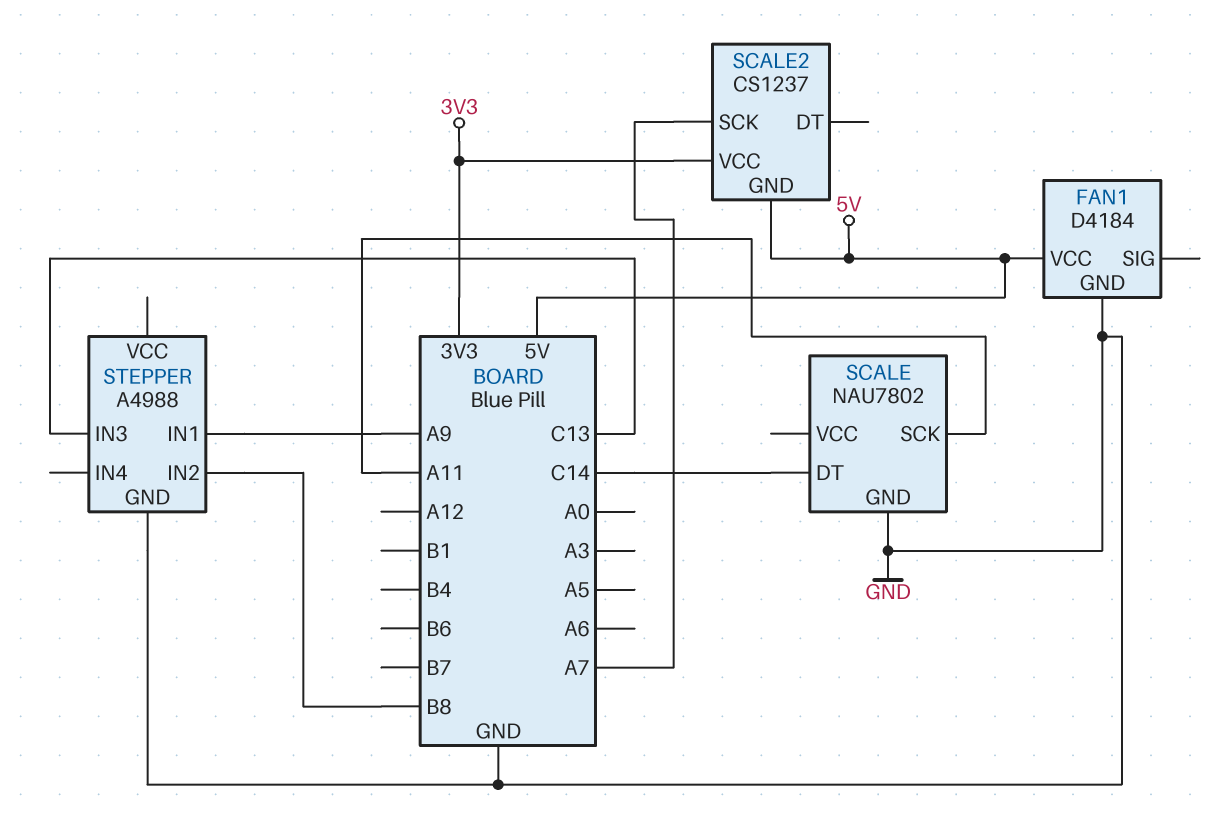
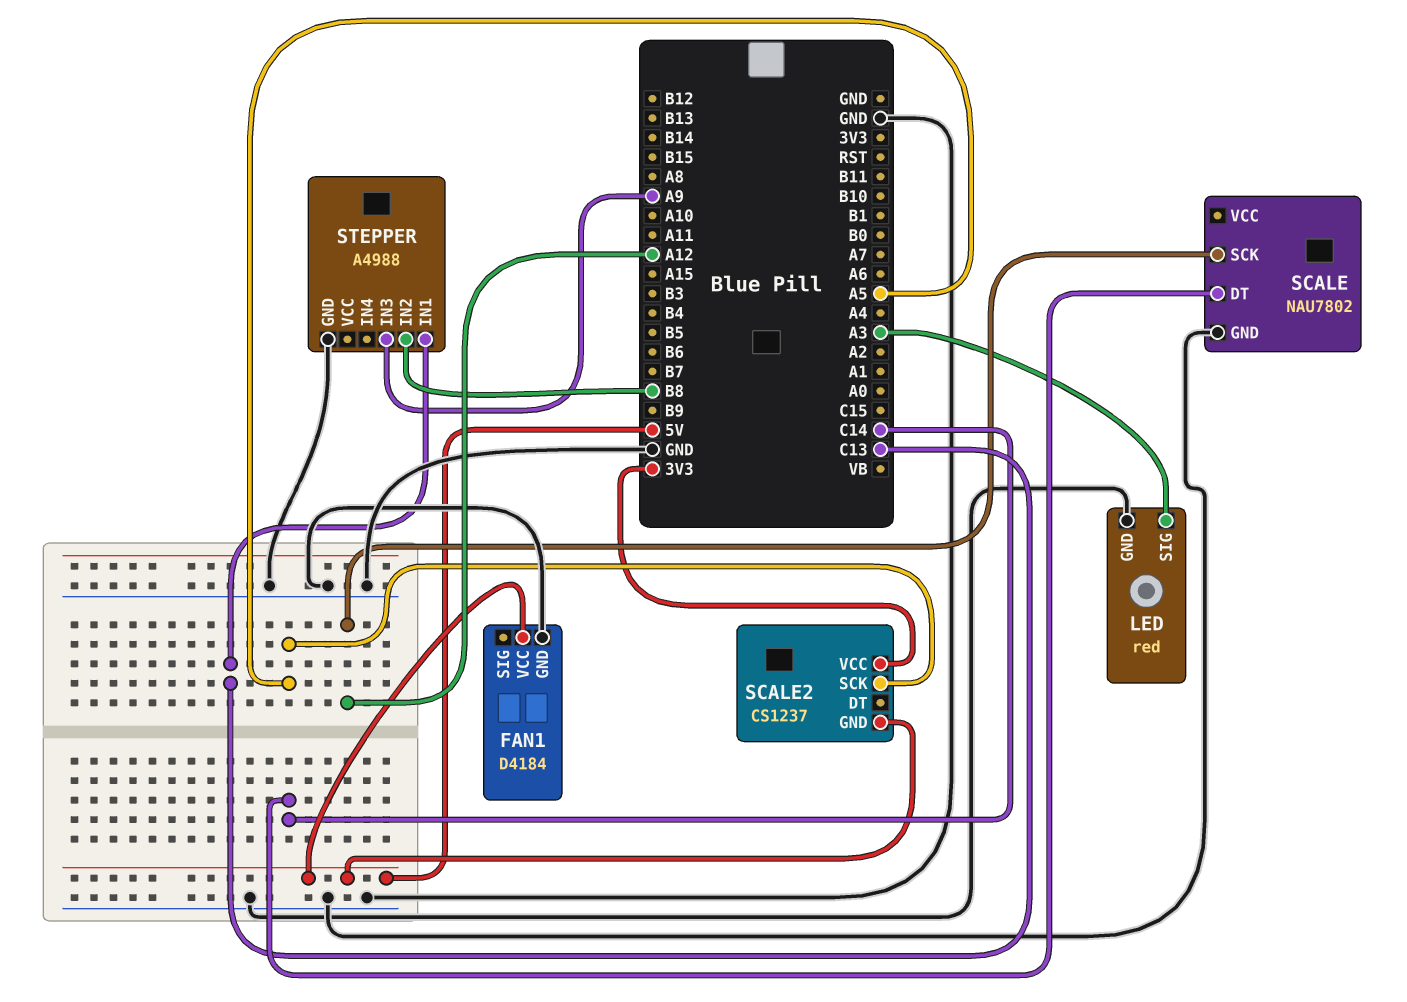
LED: none -> red
LED pin GND: none -> GND
LED pin SIG: none -> A3
SCALE pin SCK: A11 -> A12
SCALE2 pin SCK: A7 -> A5
STEPPER pin IN1: A9 -> C13
STEPPER pin IN3: C13 -> A9

